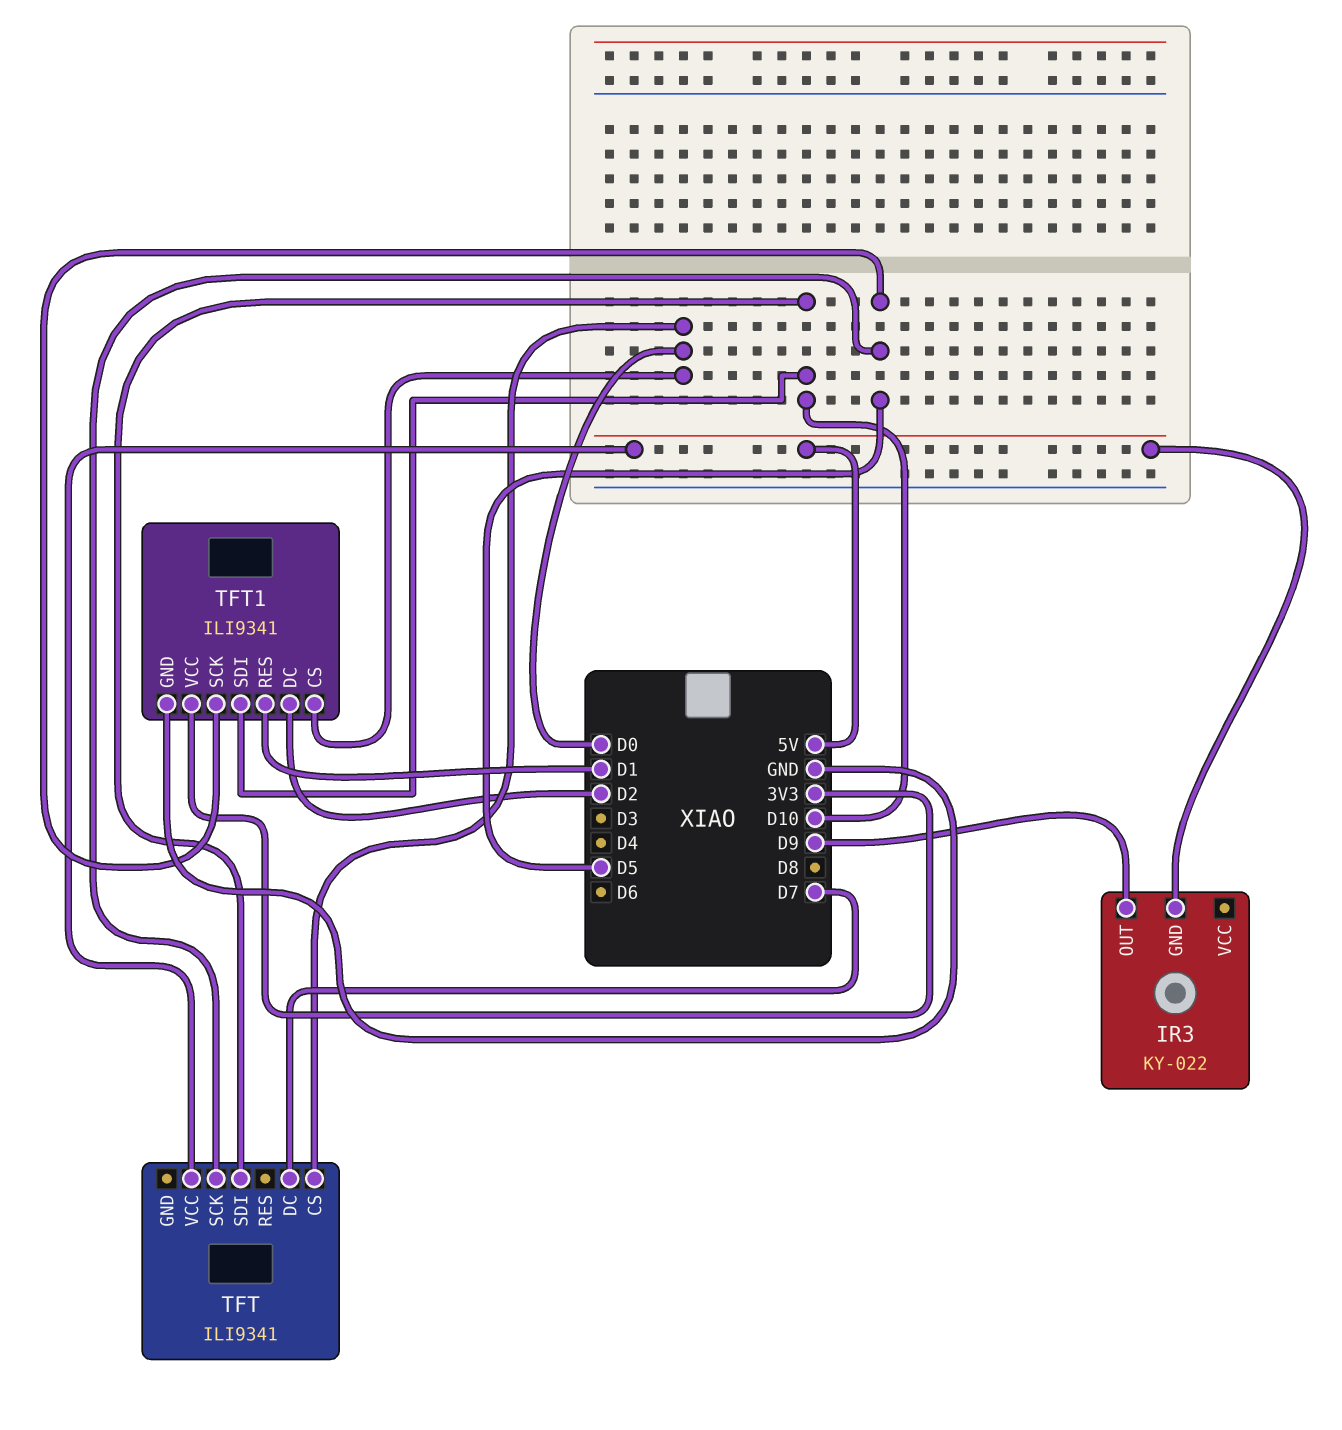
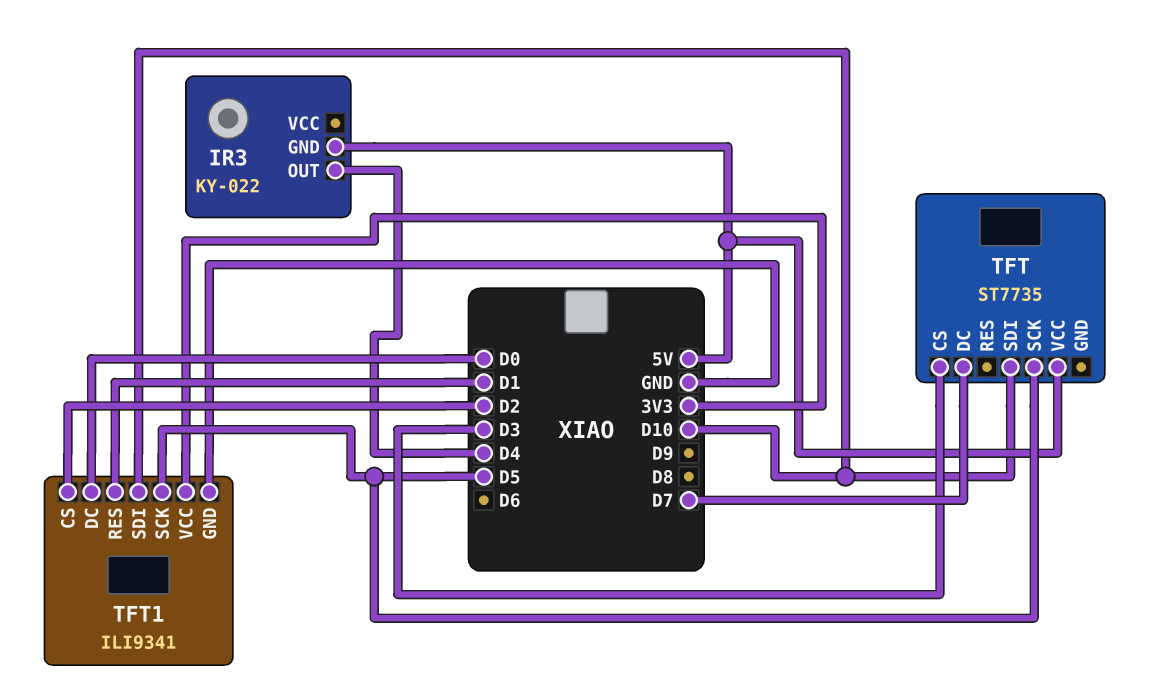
IR3 pin OUT: D9 -> D4
TFT: ILI9341 -> ST7735
TFT pin CS: D0 -> D3
TFT1 pin CS: D0 -> D2
TFT1 pin DC: D2 -> D0

